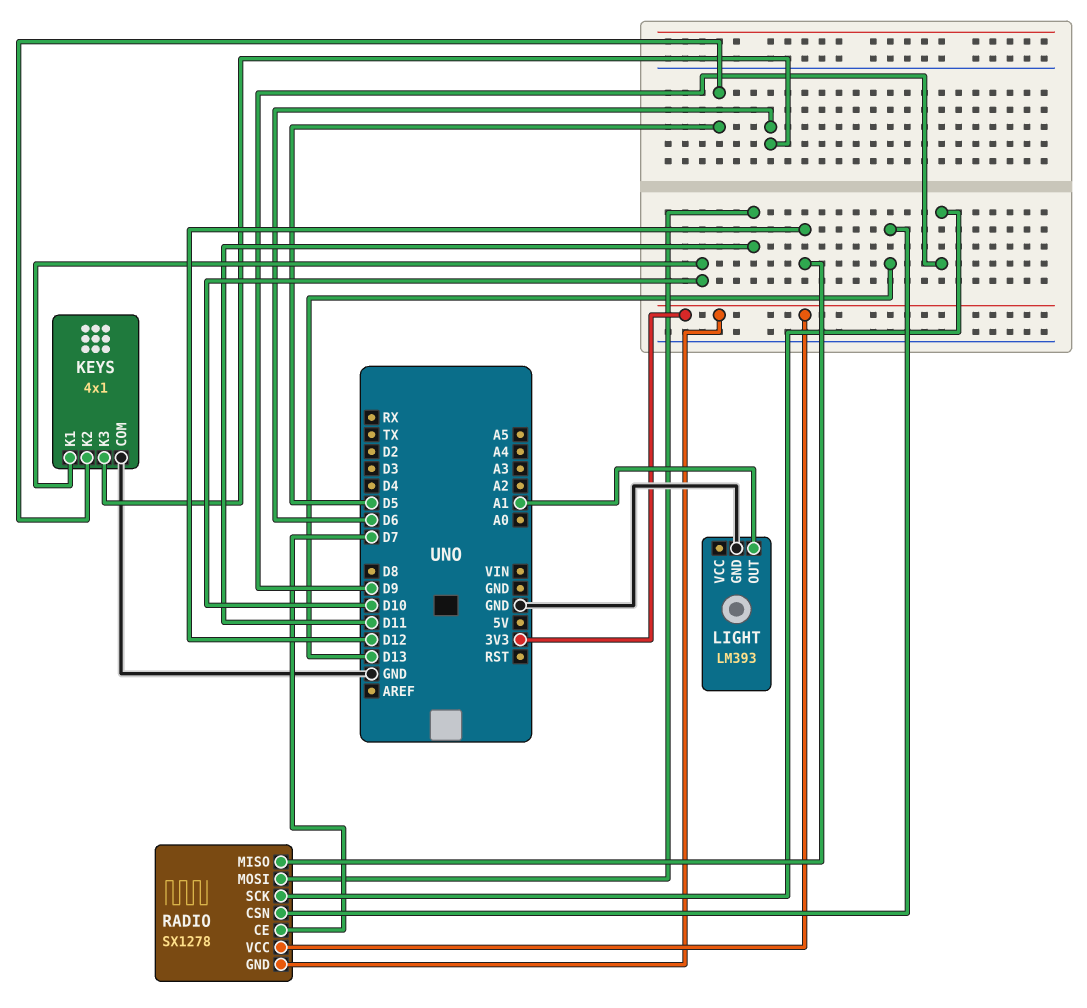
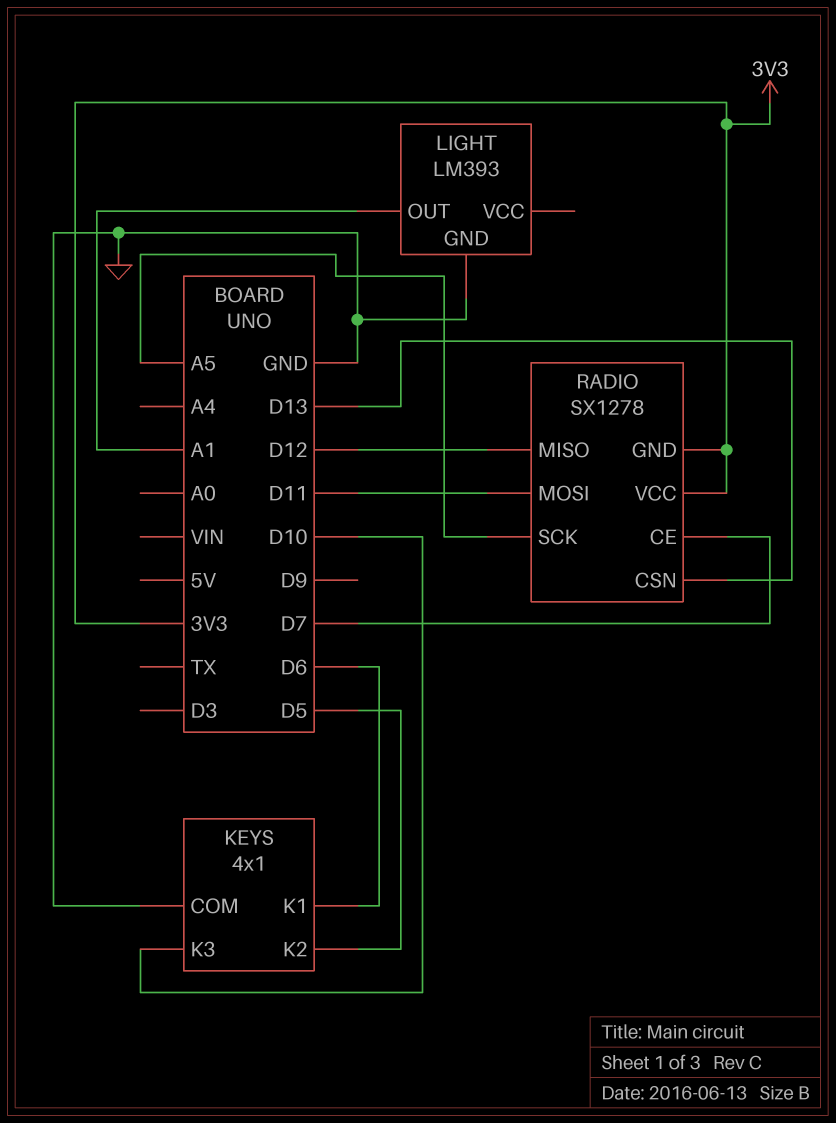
KEYS pin K1: D10 -> D6
KEYS pin K3: D6 -> D10
RADIO pin SCK: D9 -> A5

